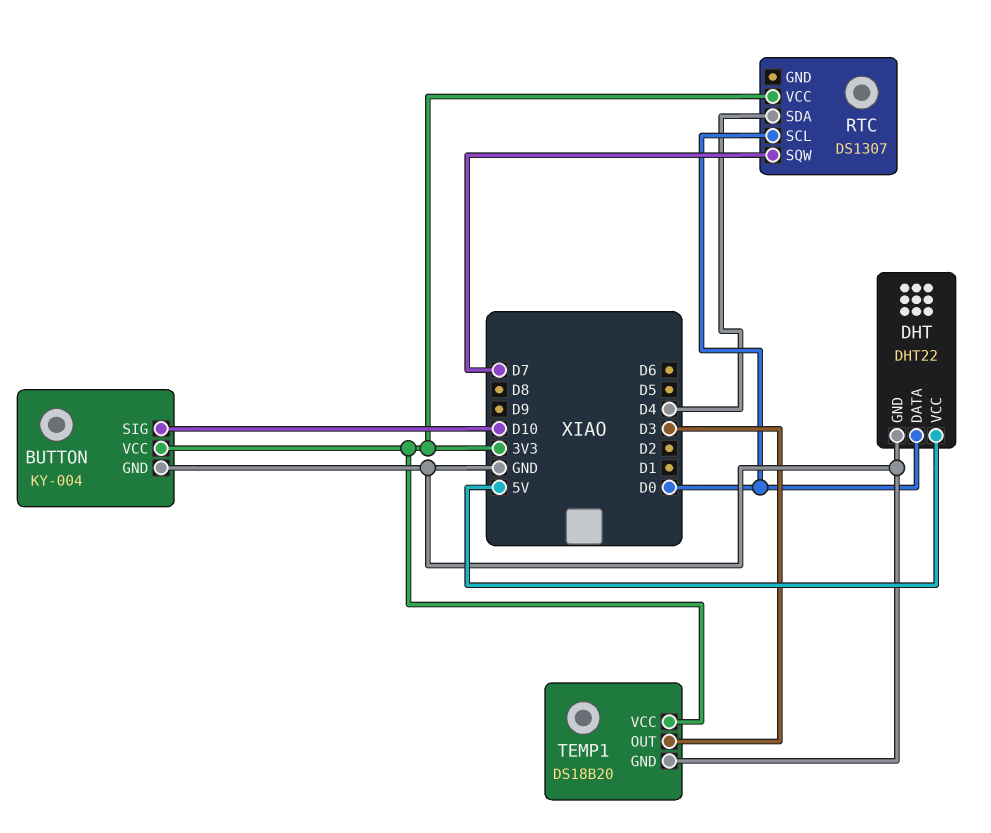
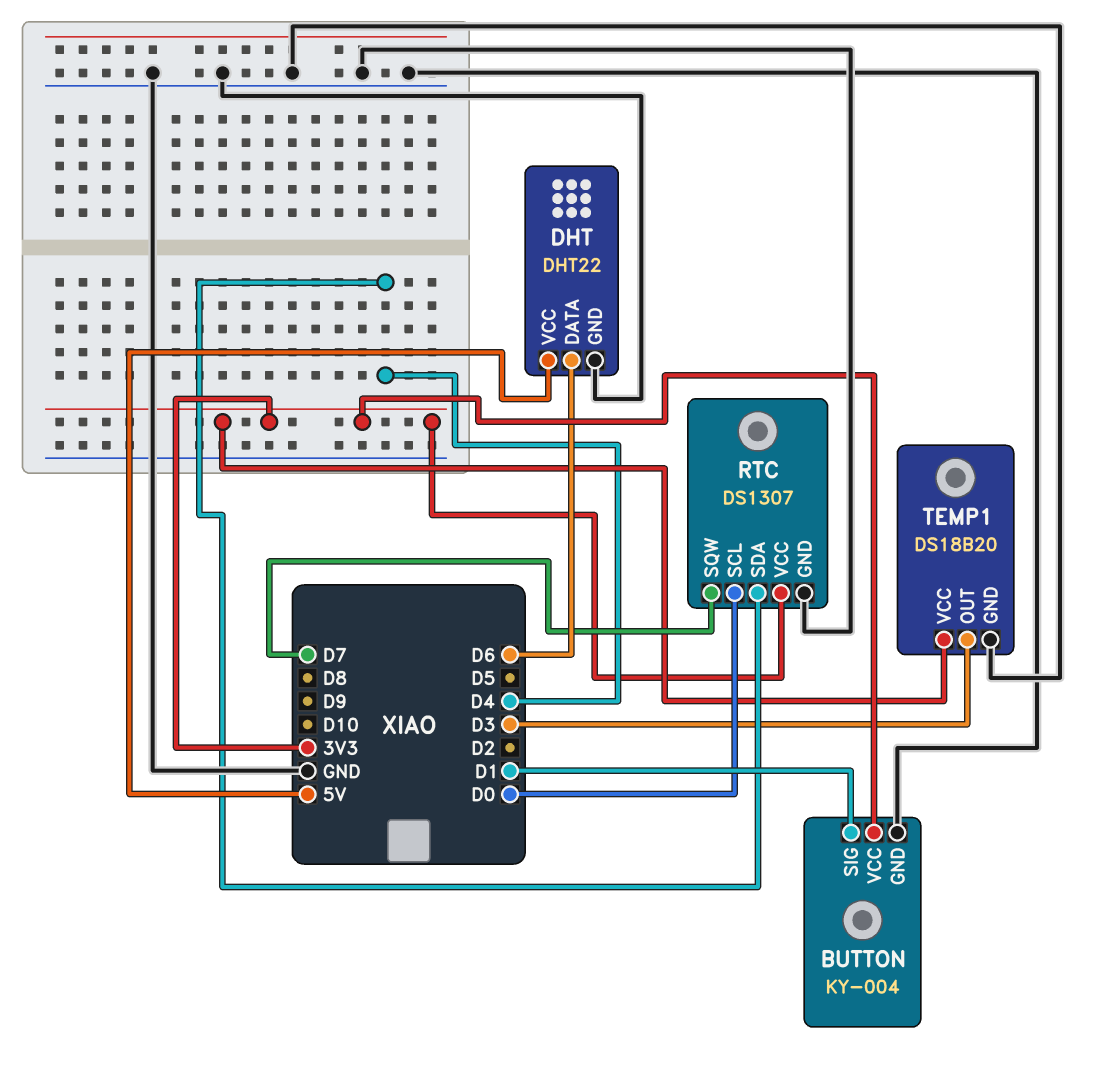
BUTTON pin SIG: D10 -> D1
DHT pin DATA: D0 -> D6
RTC pin GND: none -> GND

